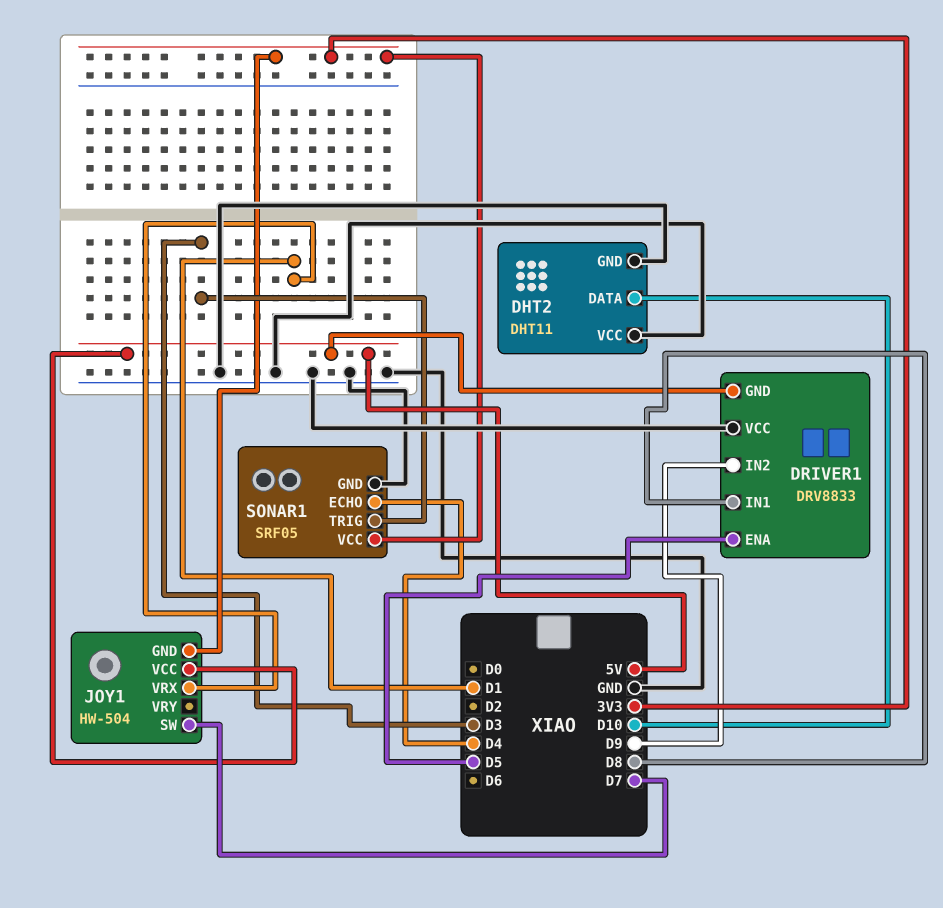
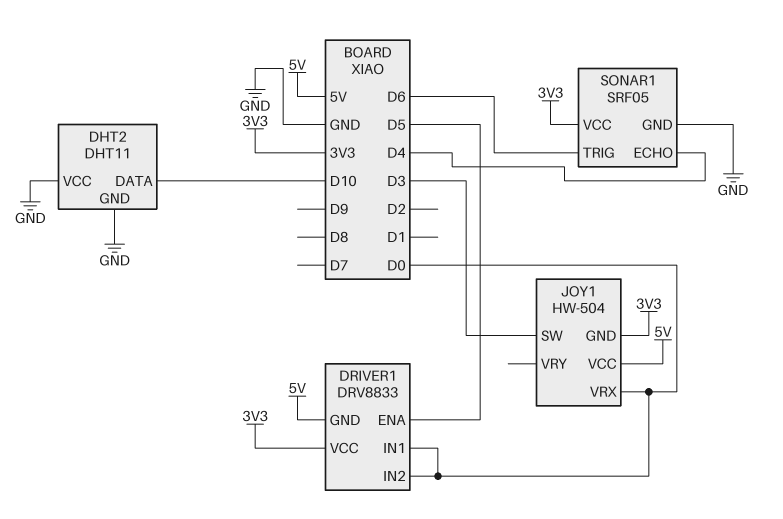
DRIVER1 pin IN1: D8 -> D0
DRIVER1 pin IN2: D9 -> D0
DRIVER1 pin VCC: GND -> 3V3
JOY1 pin SW: D7 -> D3
JOY1 pin VRX: D1 -> D0
SONAR1 pin TRIG: D3 -> D6

